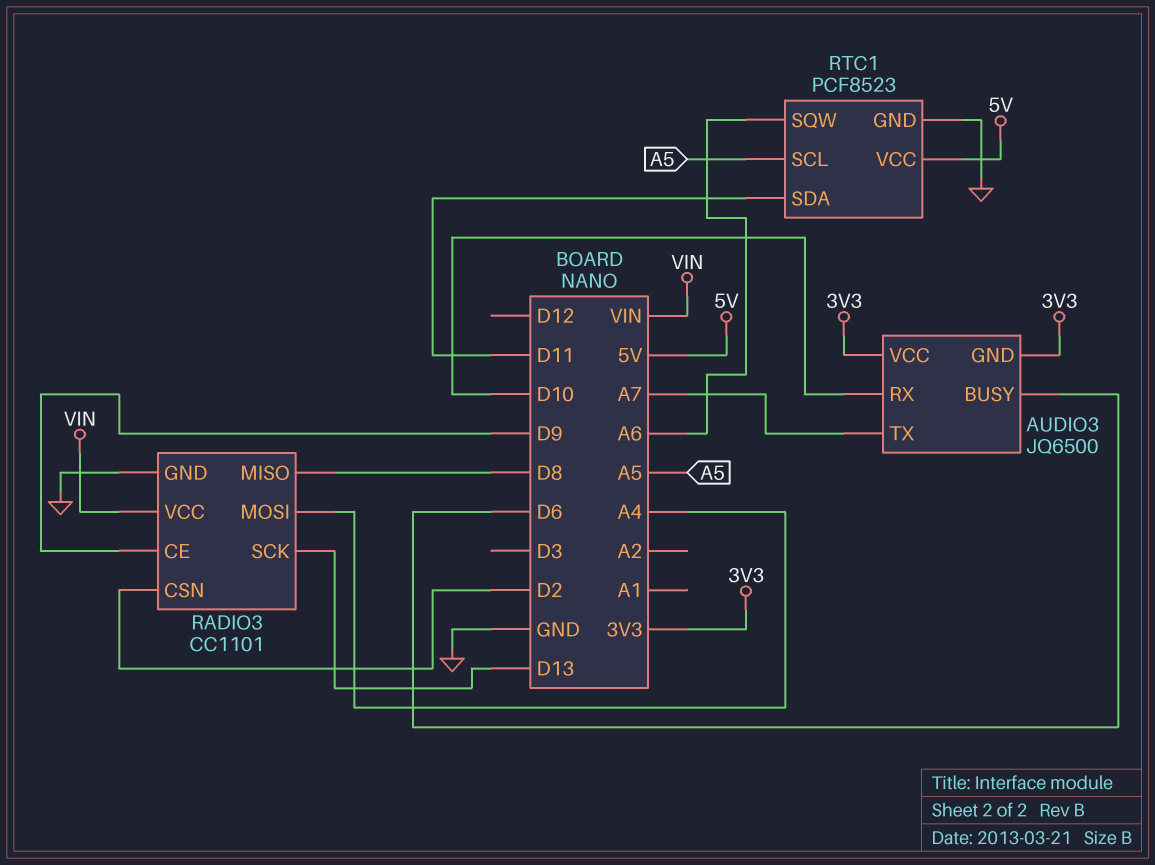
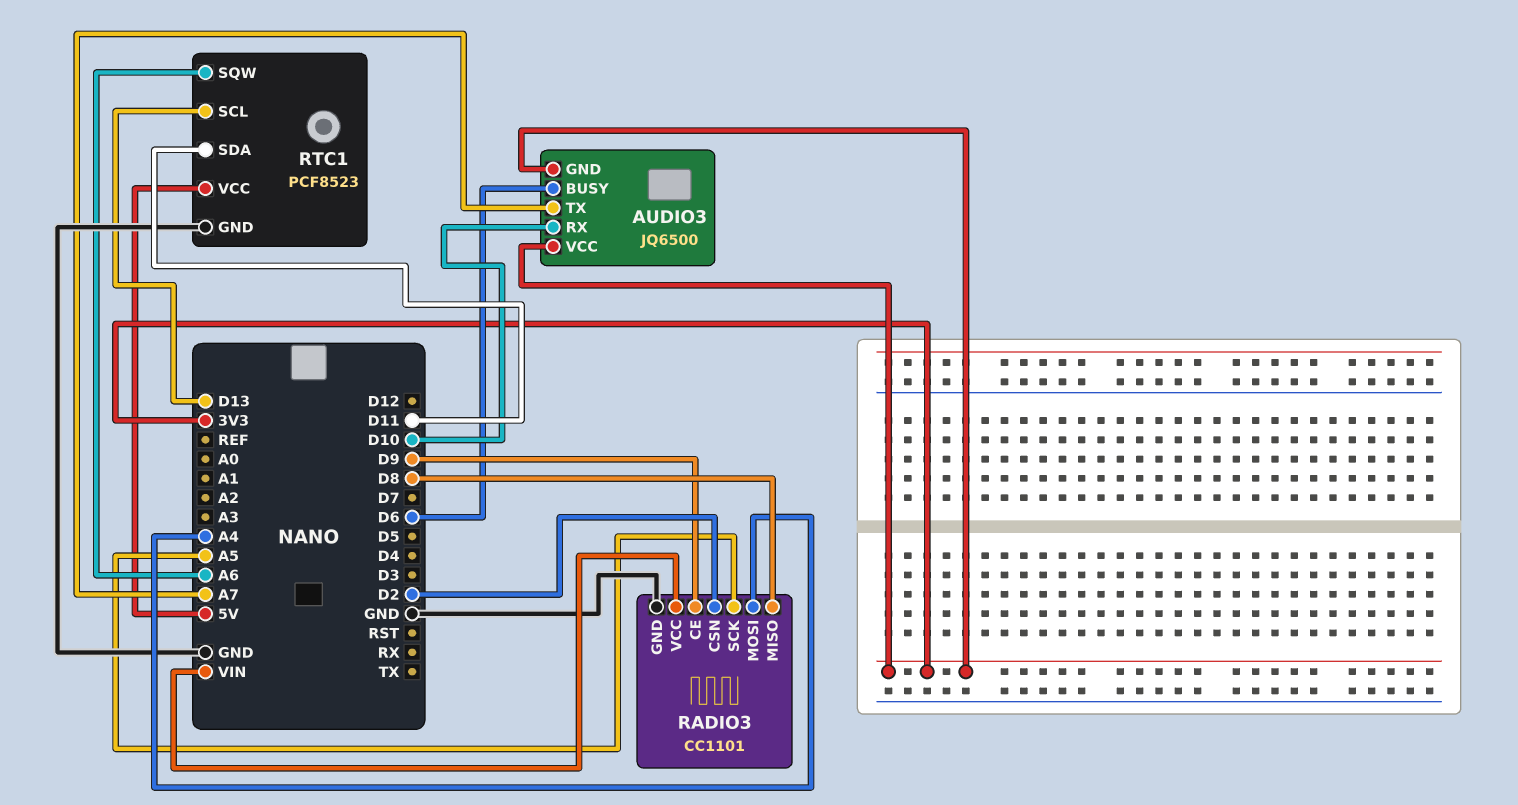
RADIO3 pin SCK: D13 -> A5
RTC1 pin SCL: A5 -> D13

